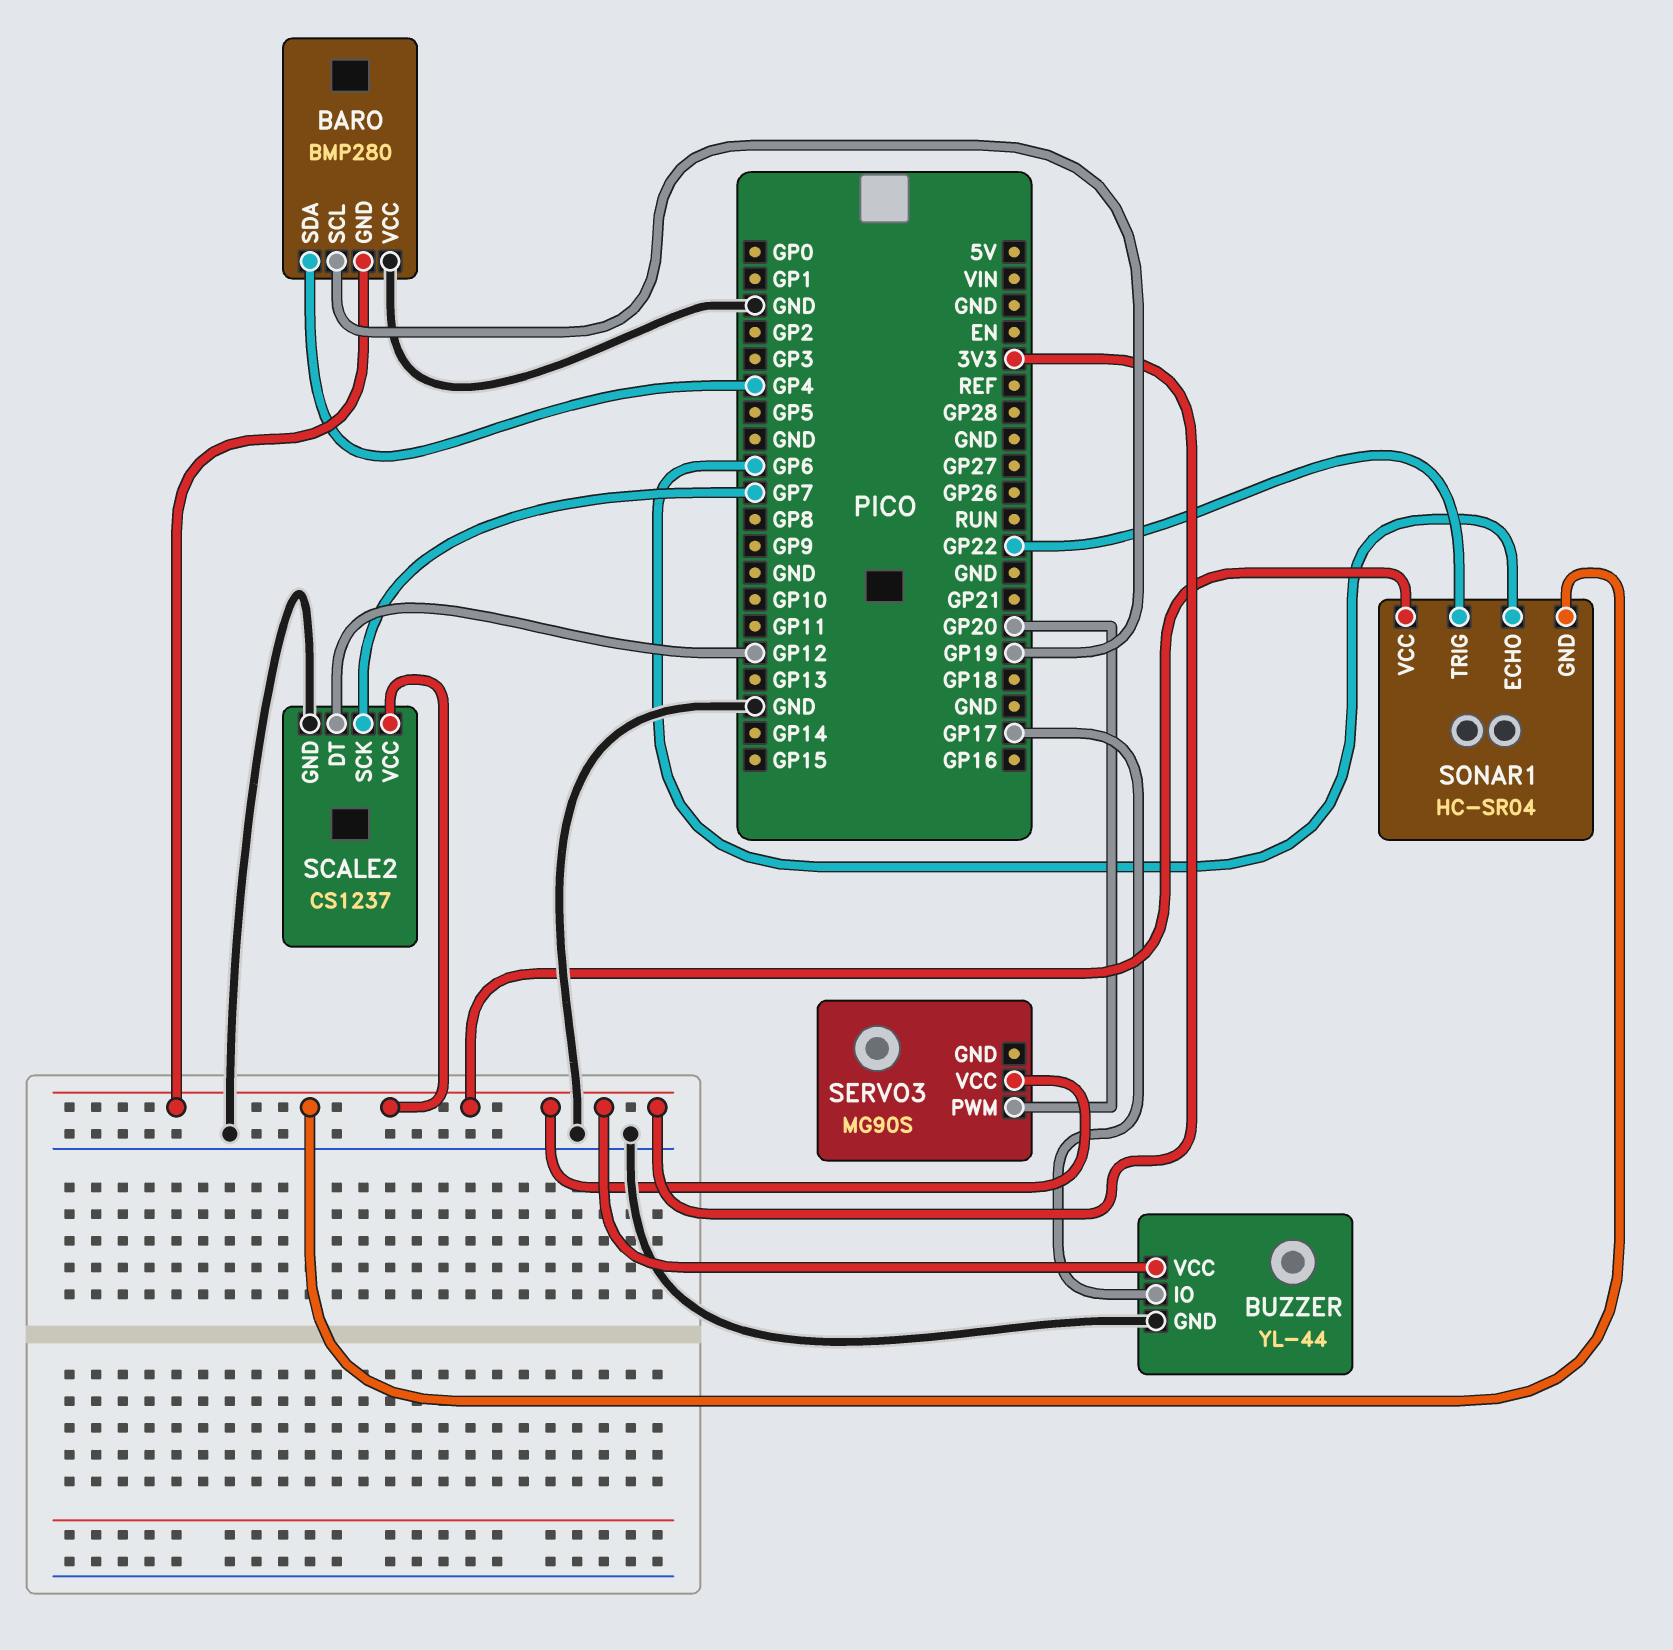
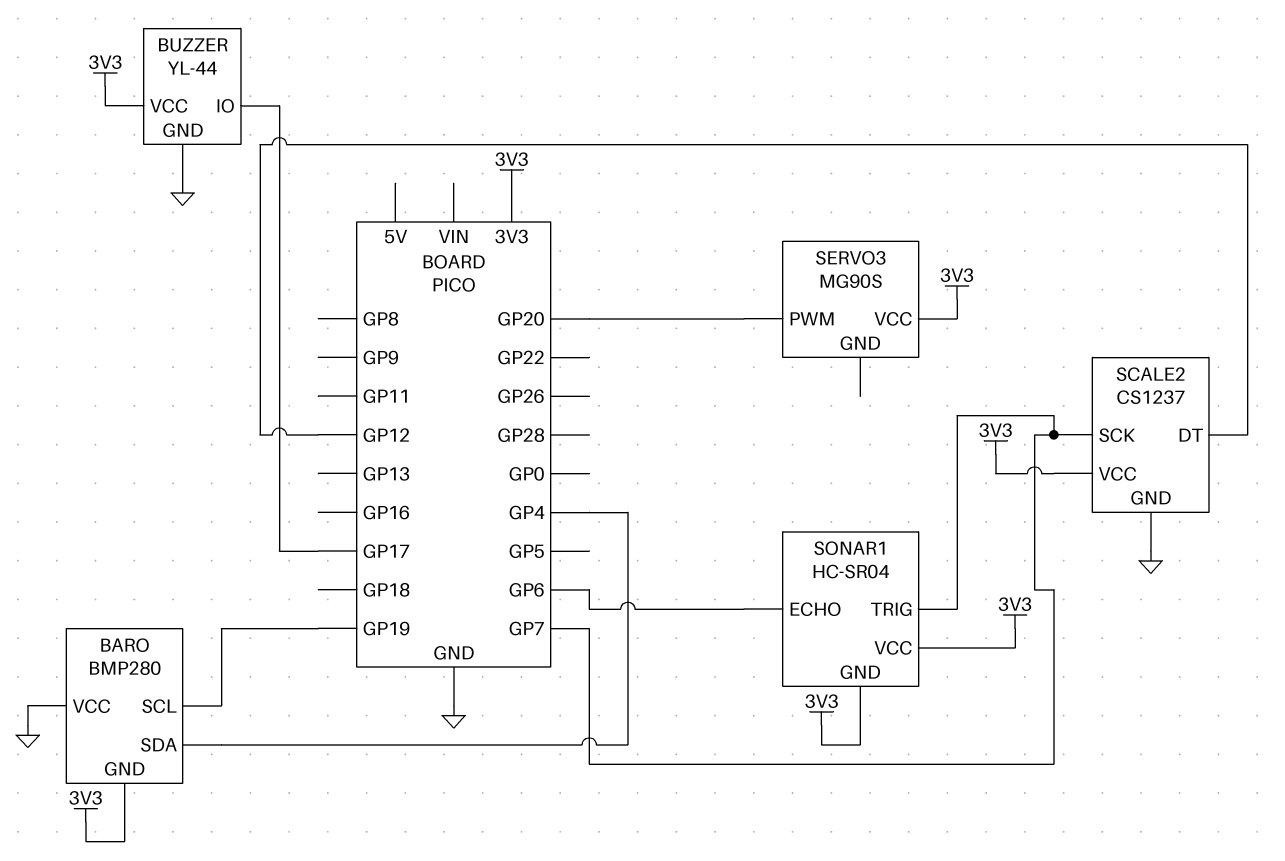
SONAR1 pin TRIG: GP22 -> GP7

